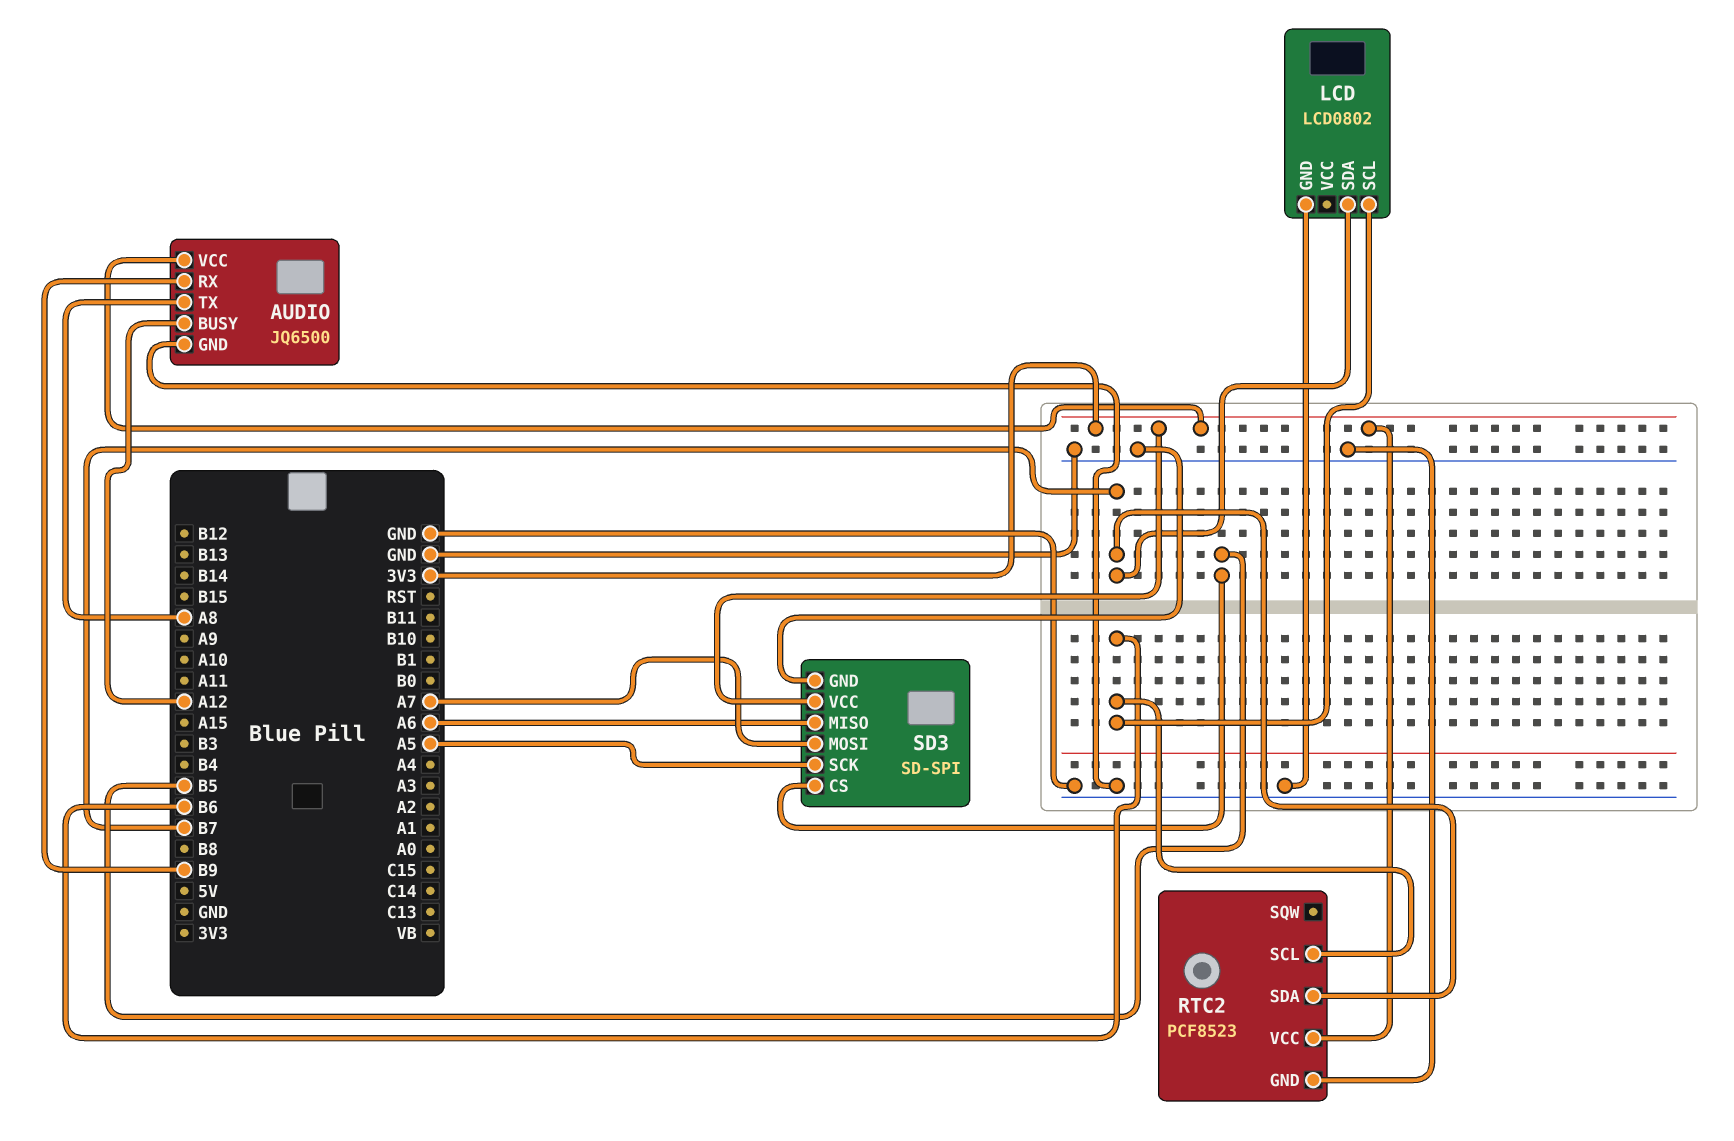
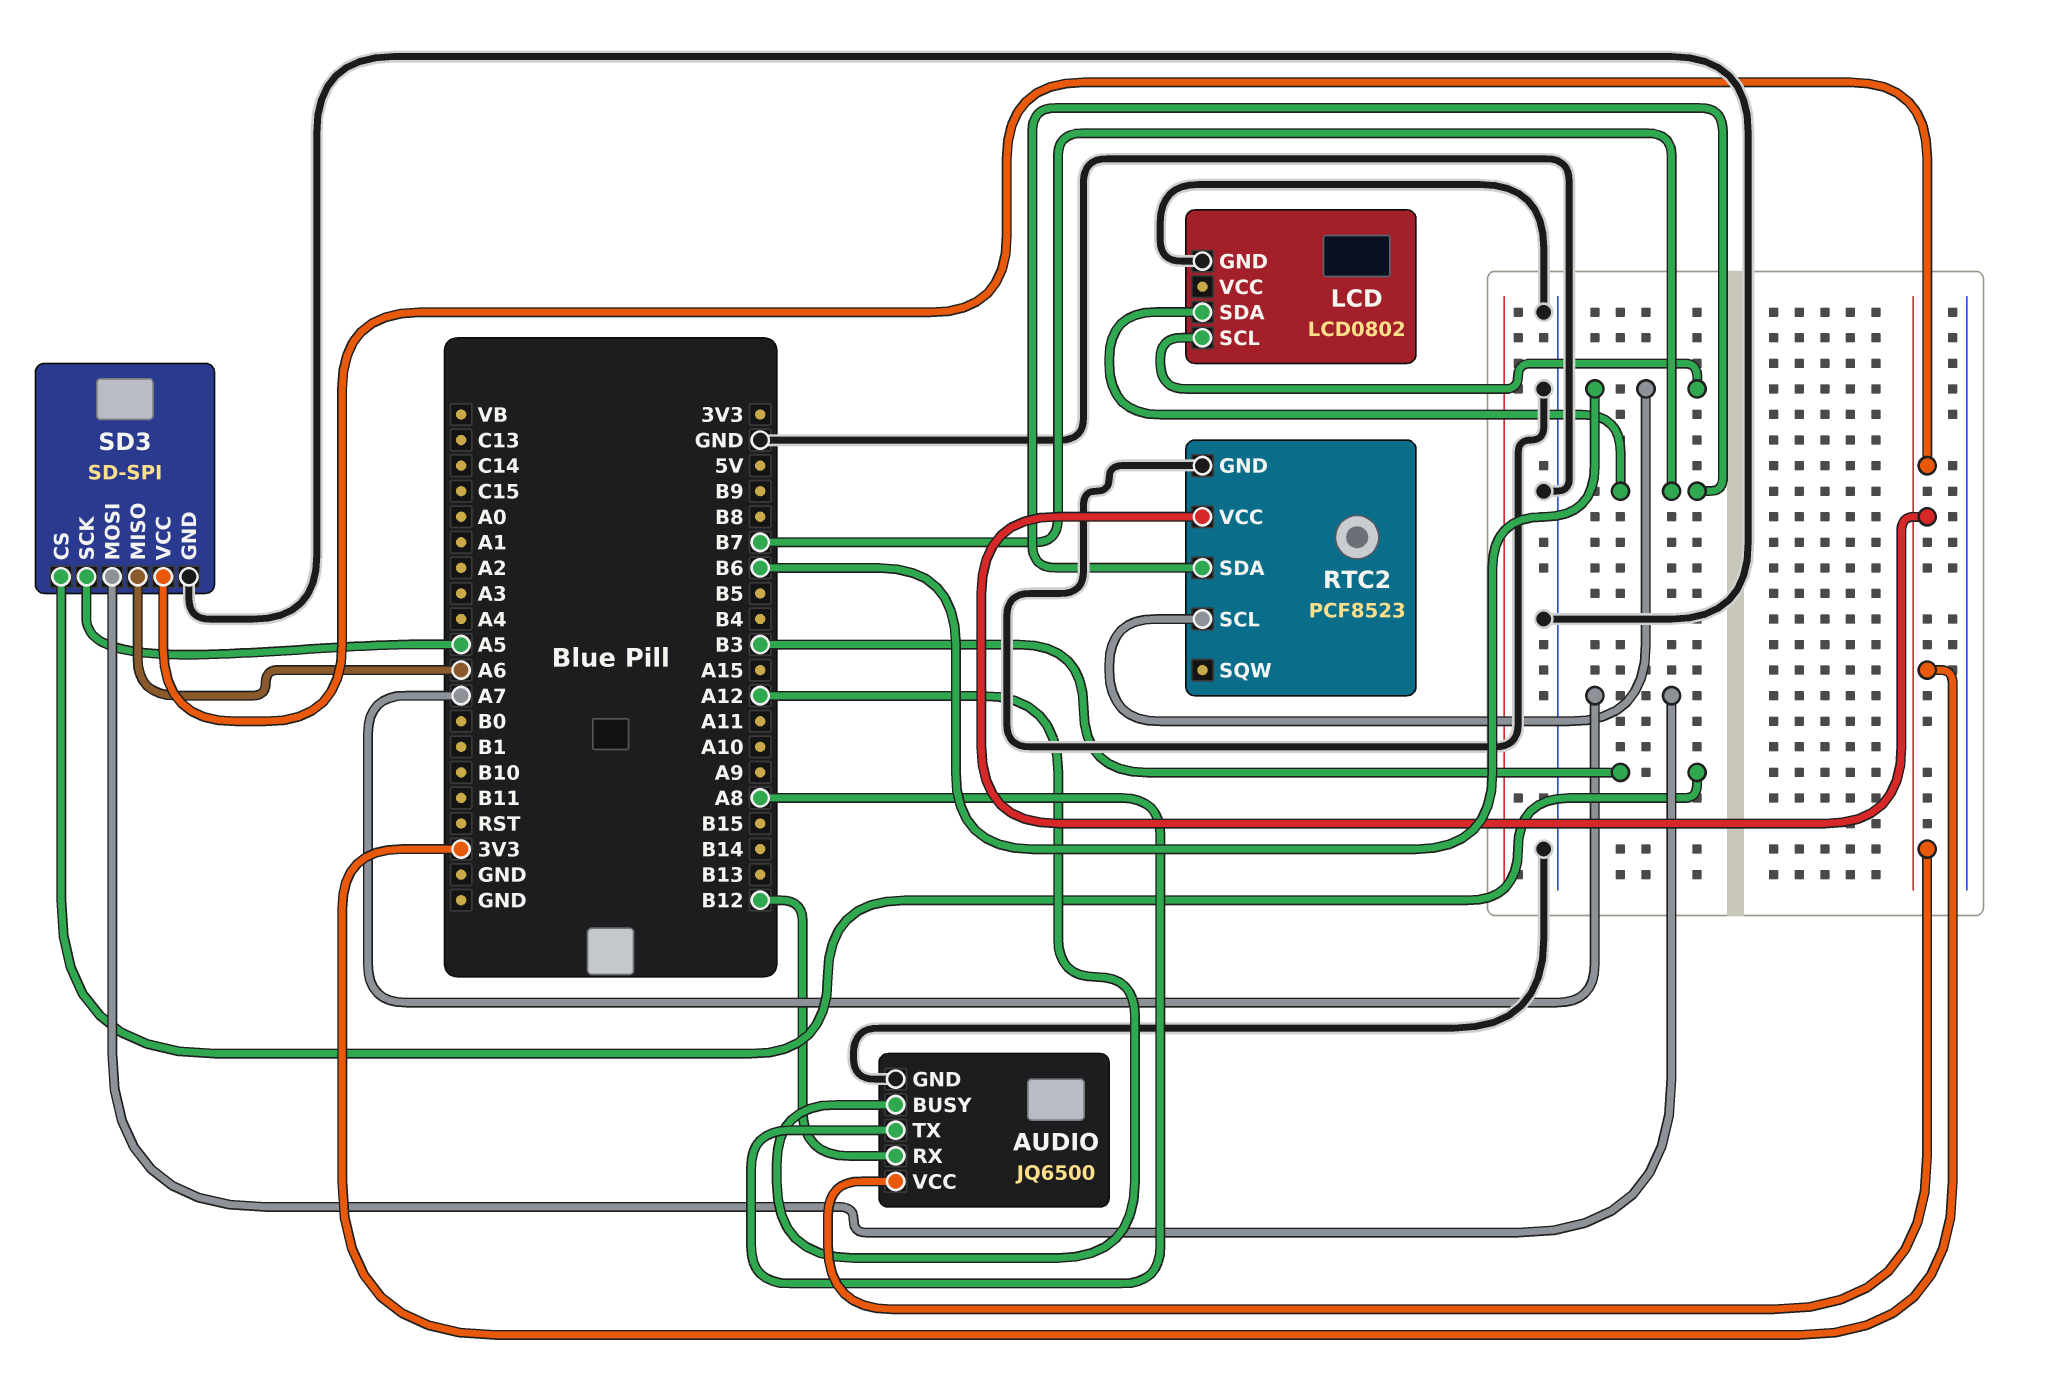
AUDIO pin RX: B9 -> B12
SD3 pin CS: B5 -> B3

